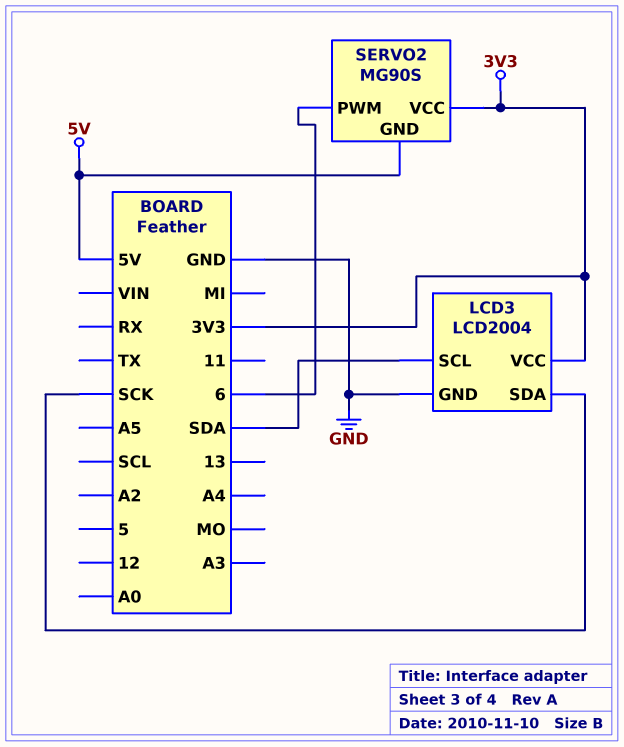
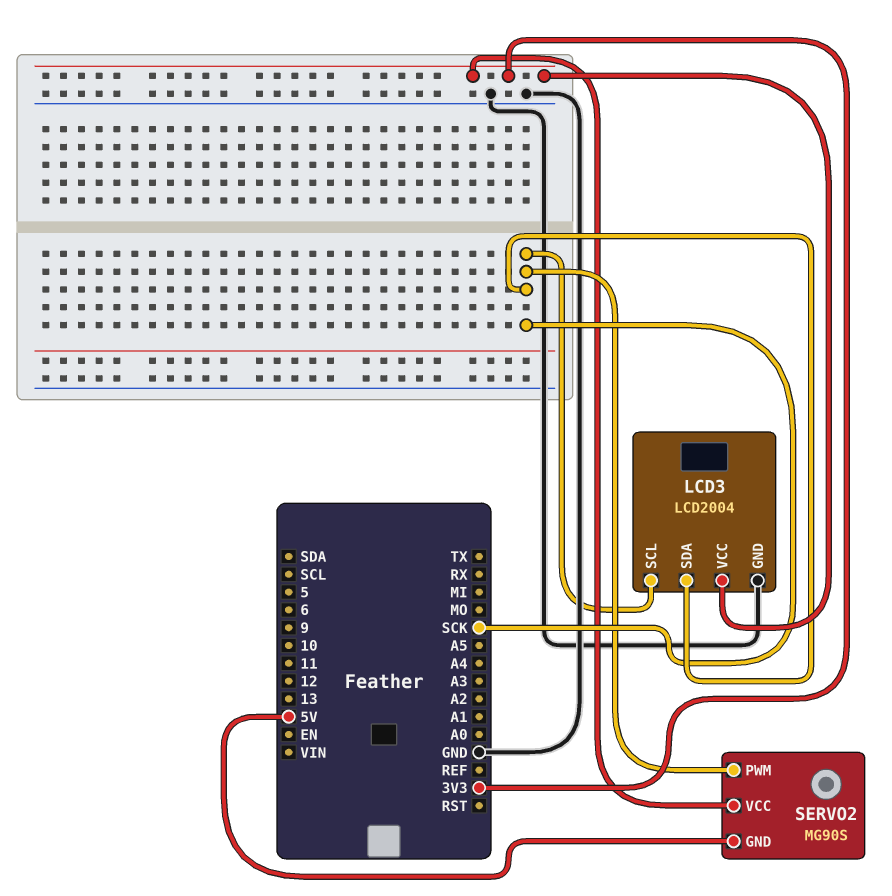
LCD3 pin SCL: SDA -> SCK
SERVO2 pin PWM: 6 -> SCK

